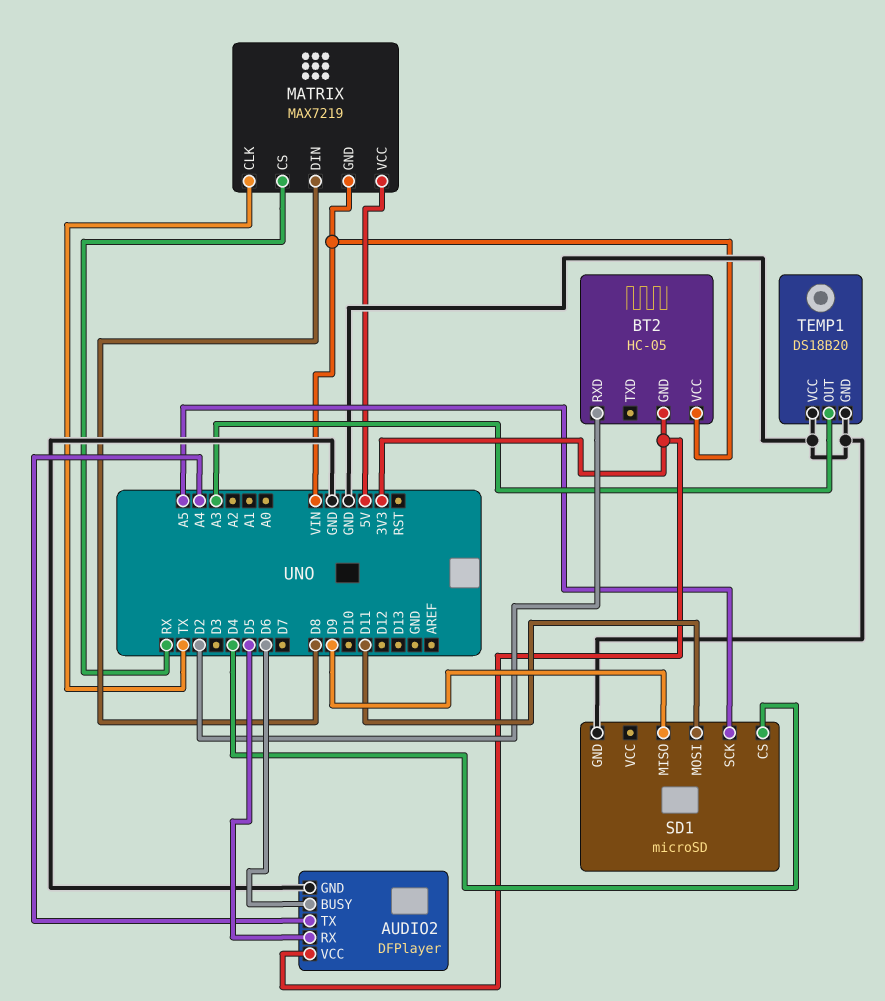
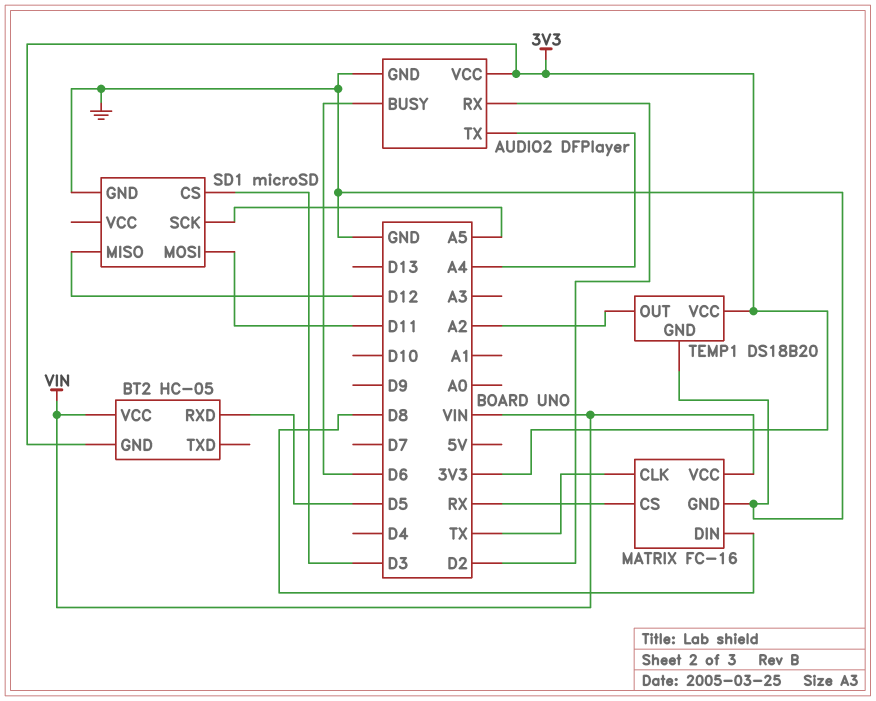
AUDIO2 pin RX: D5 -> D2
BT2 pin RXD: D2 -> D5
MATRIX: MAX7219 -> FC-16
MATRIX pin GND: VIN -> GND
MATRIX pin VCC: 5V -> VIN
SD1 pin CS: D4 -> D3
SD1 pin MISO: D9 -> D12
TEMP1 pin OUT: A3 -> A2
TEMP1 pin VCC: GND -> 3V3

